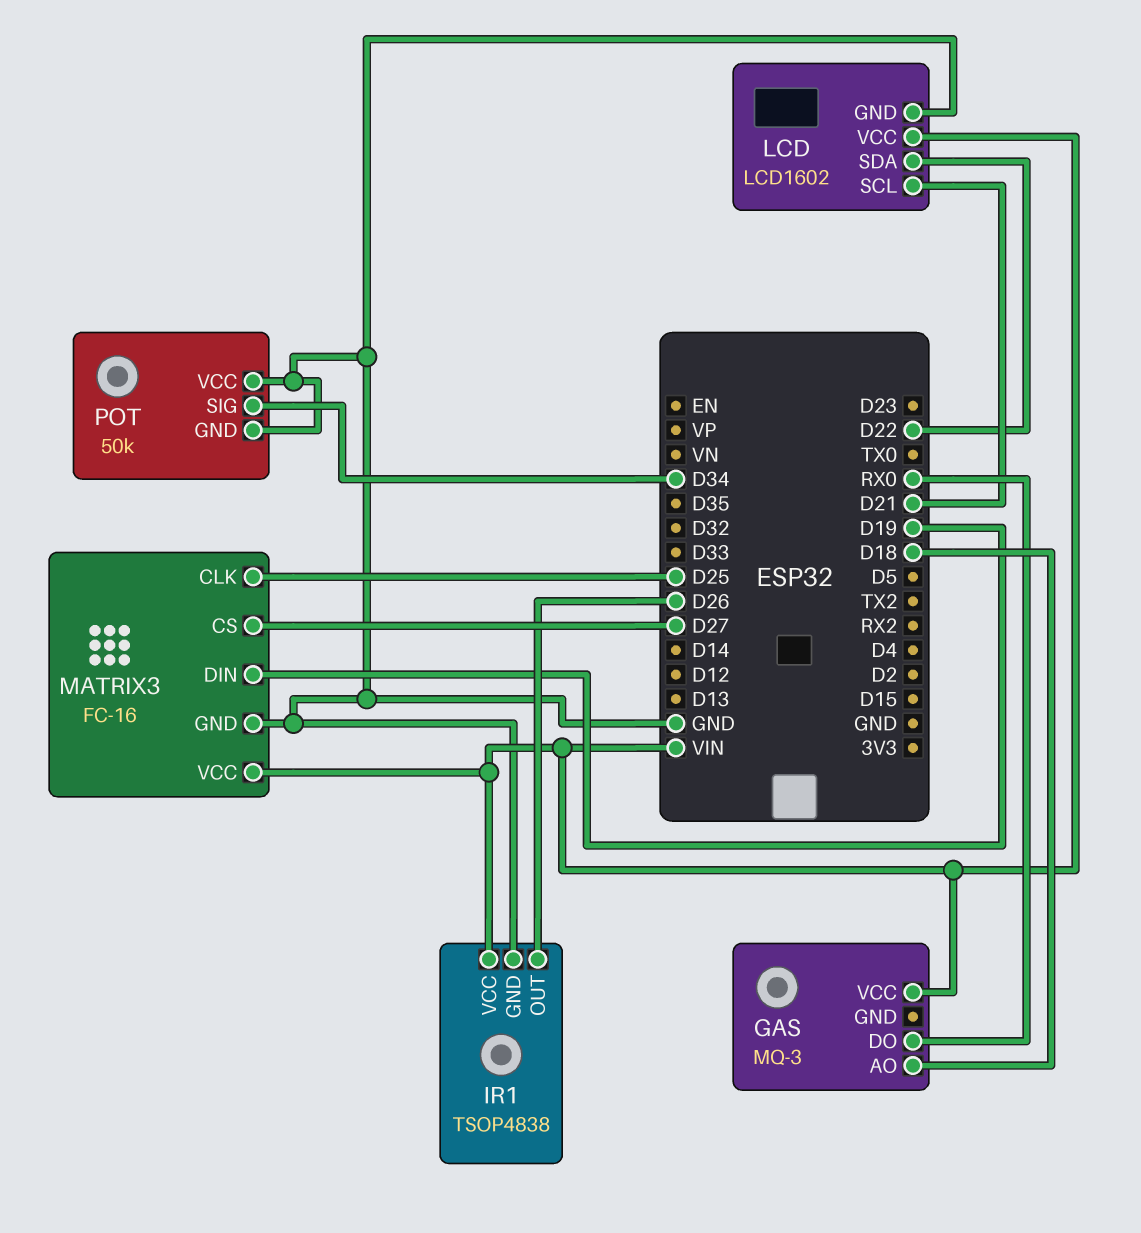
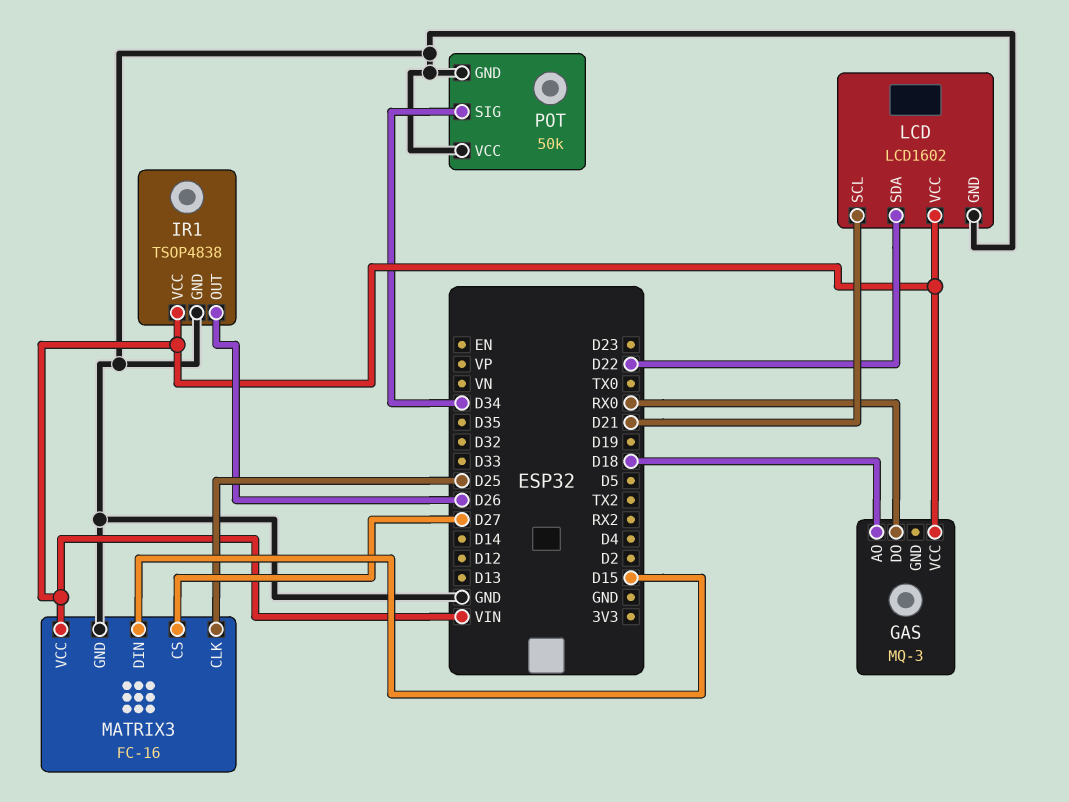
MATRIX3 pin DIN: D19 -> D15

